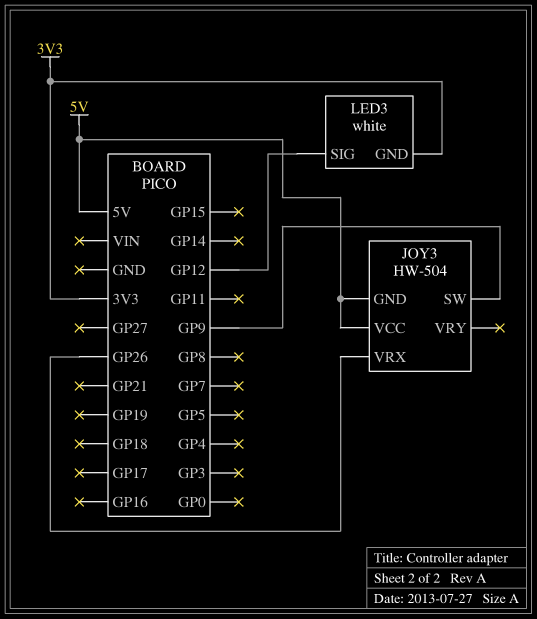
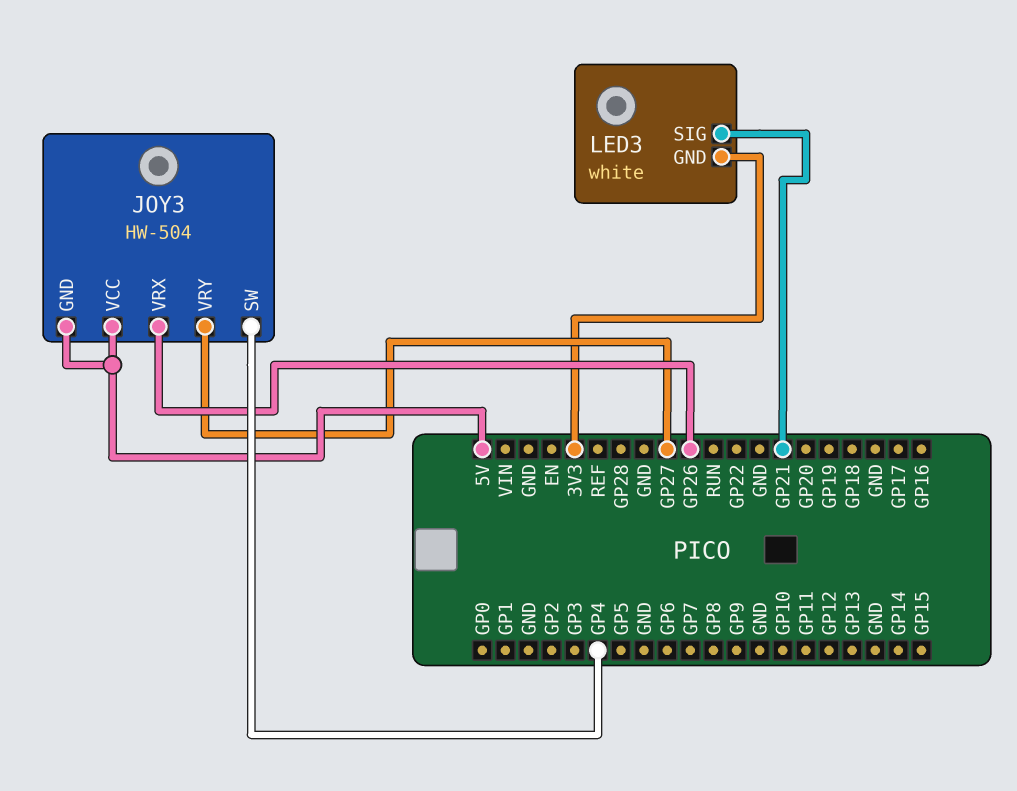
JOY3 pin SW: GP9 -> GP4
JOY3 pin VRY: none -> GP27
LED3 pin SIG: GP12 -> GP21

